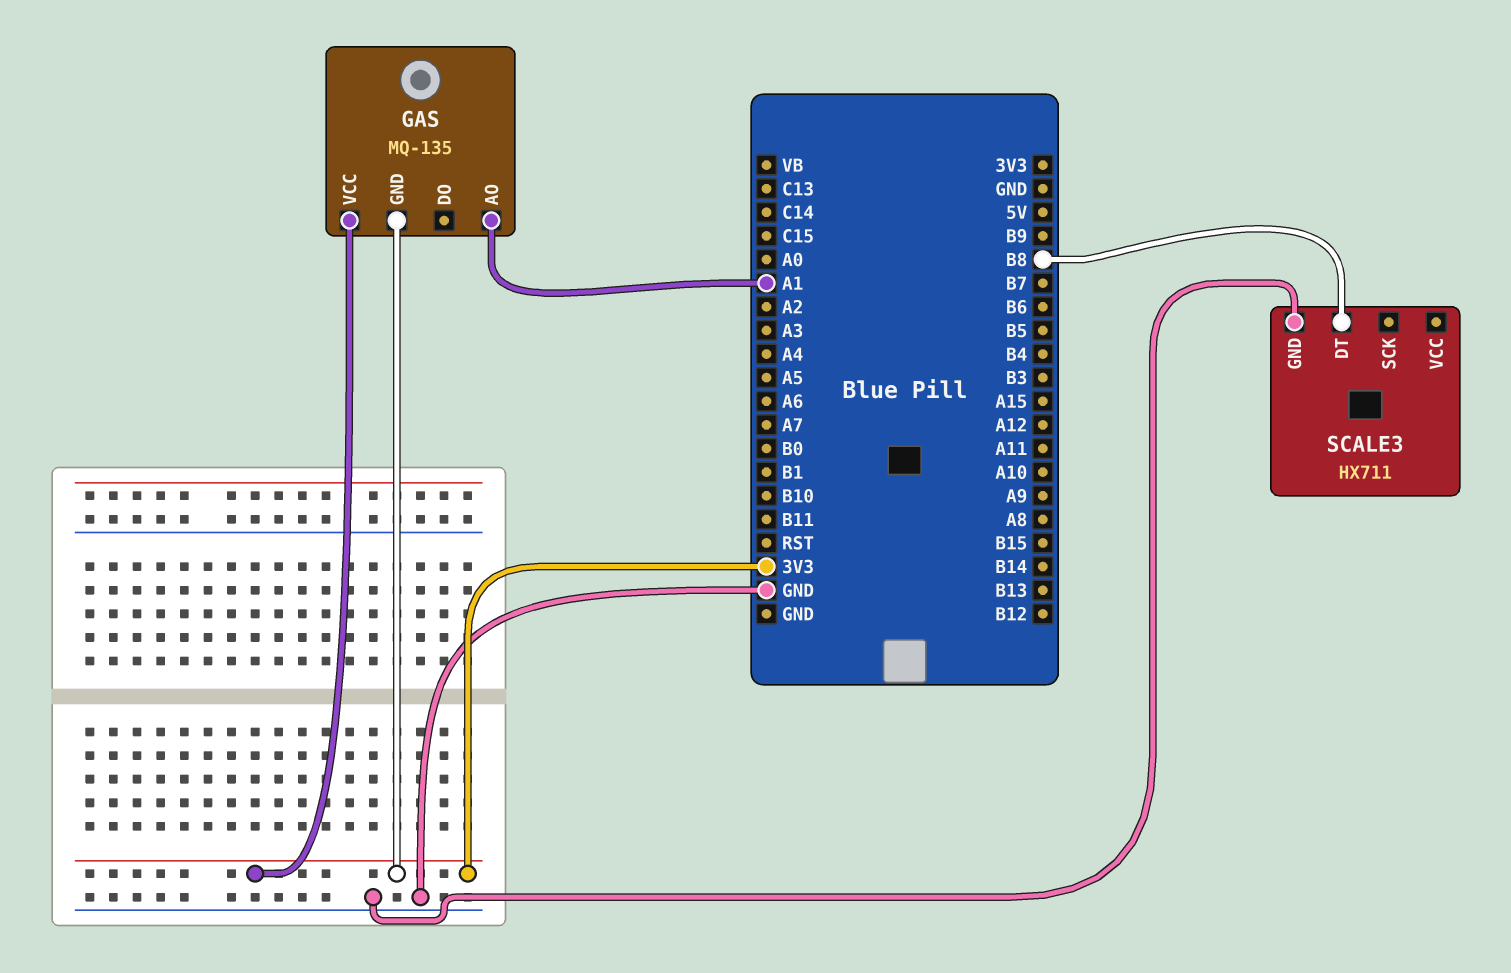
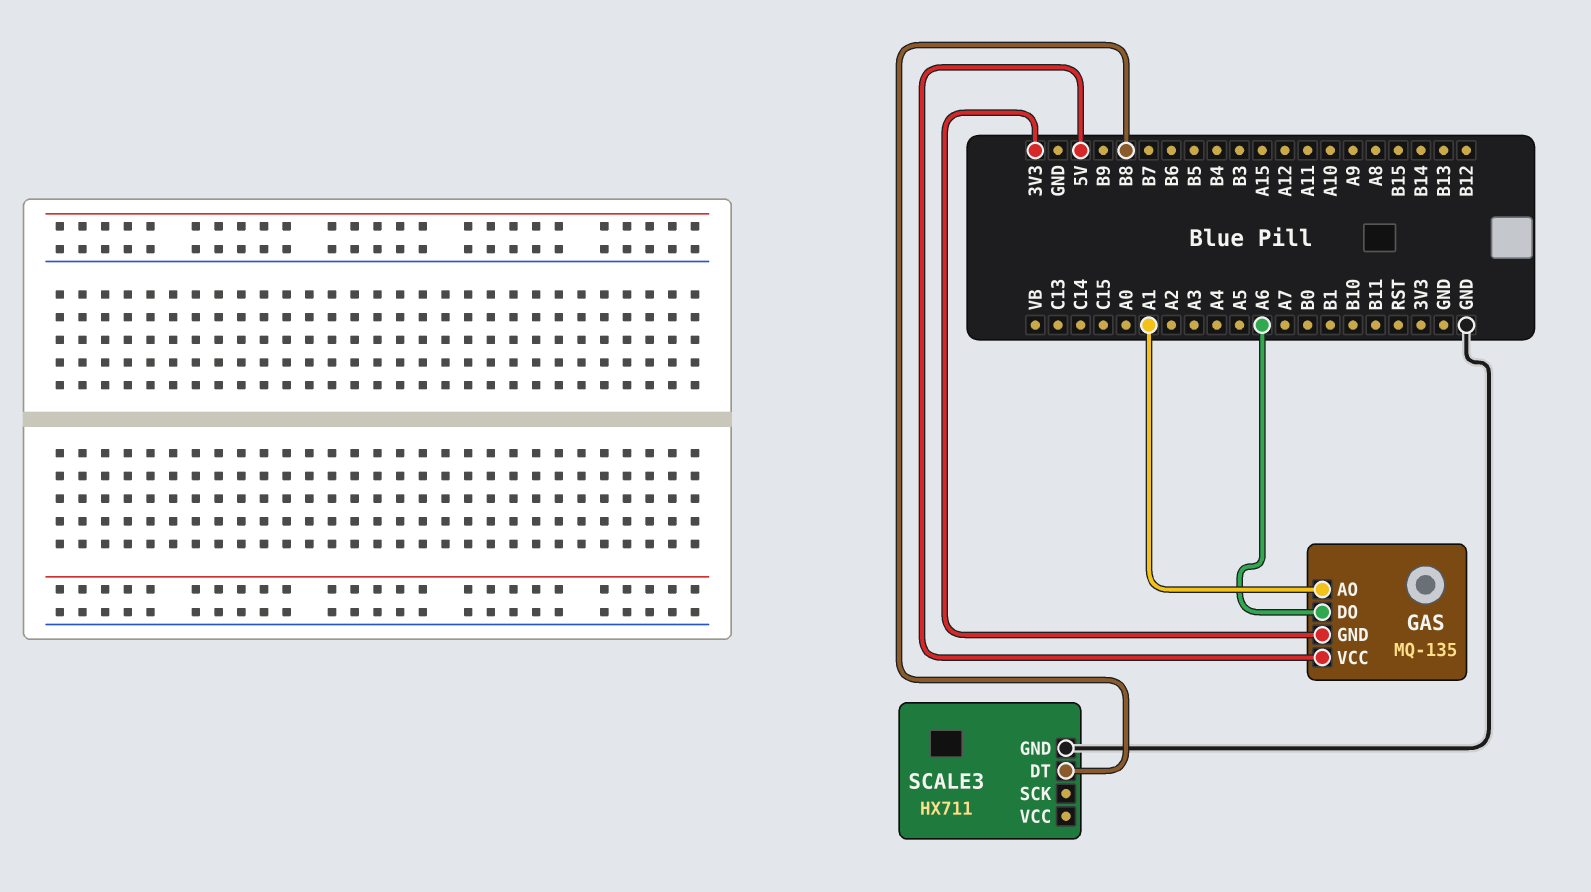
GAS pin DO: none -> A6
GAS pin VCC: 3V3 -> 5V

